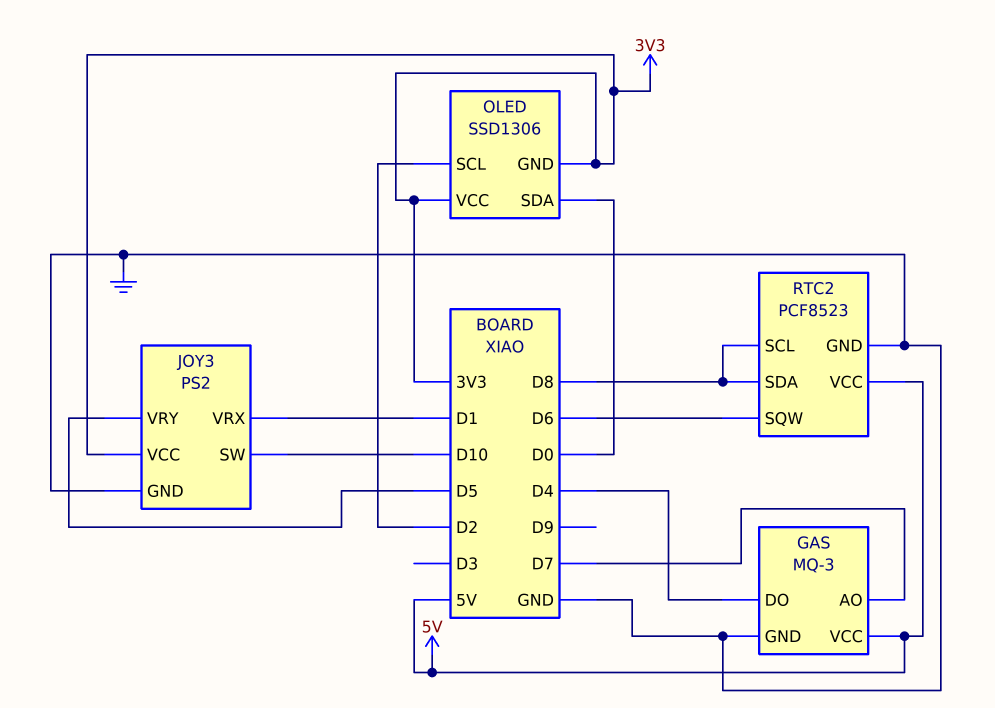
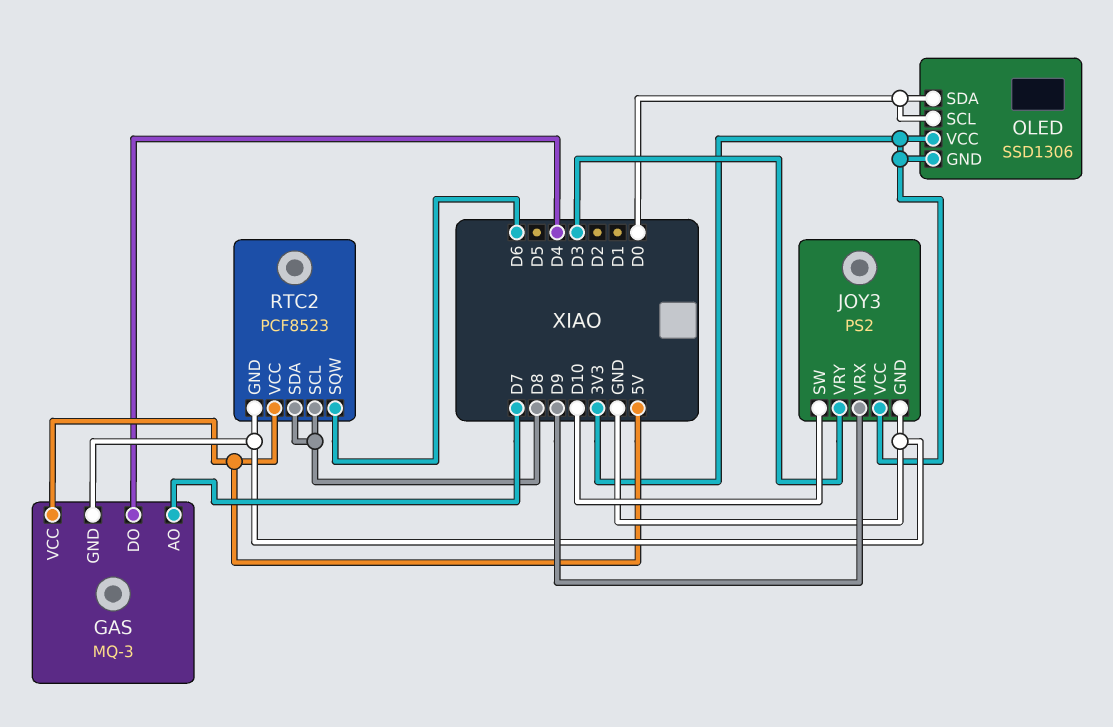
JOY3 pin VRX: D1 -> D9
JOY3 pin VRY: D5 -> D3
OLED pin SCL: D2 -> D0

